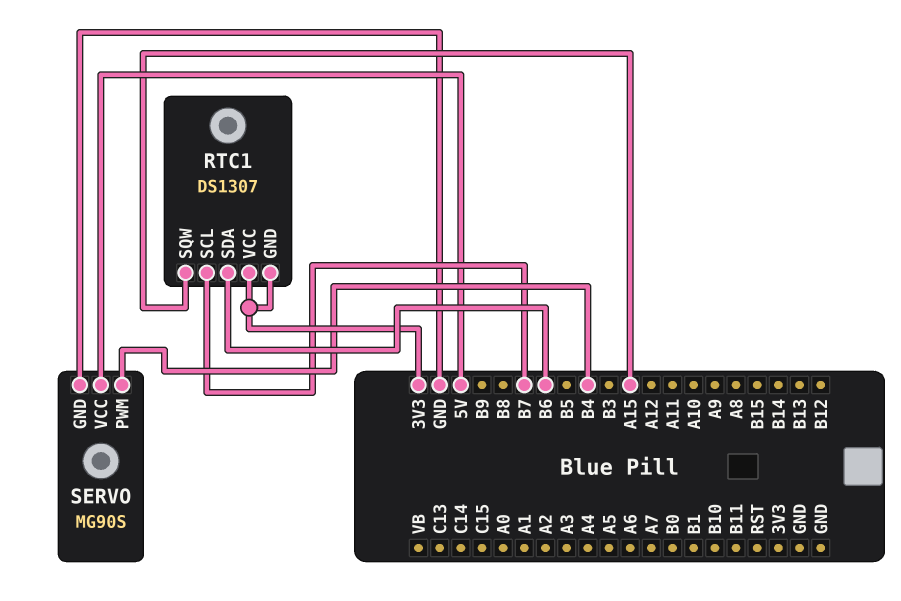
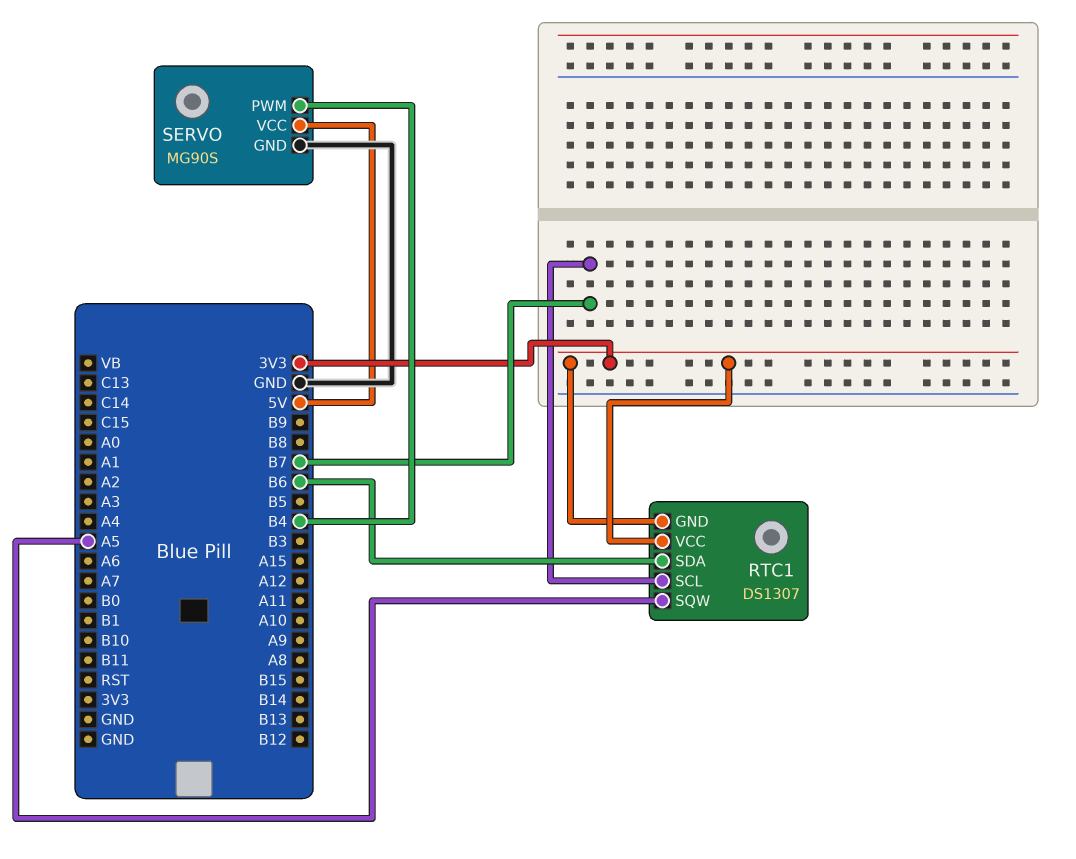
RTC1 pin SQW: A15 -> A5

